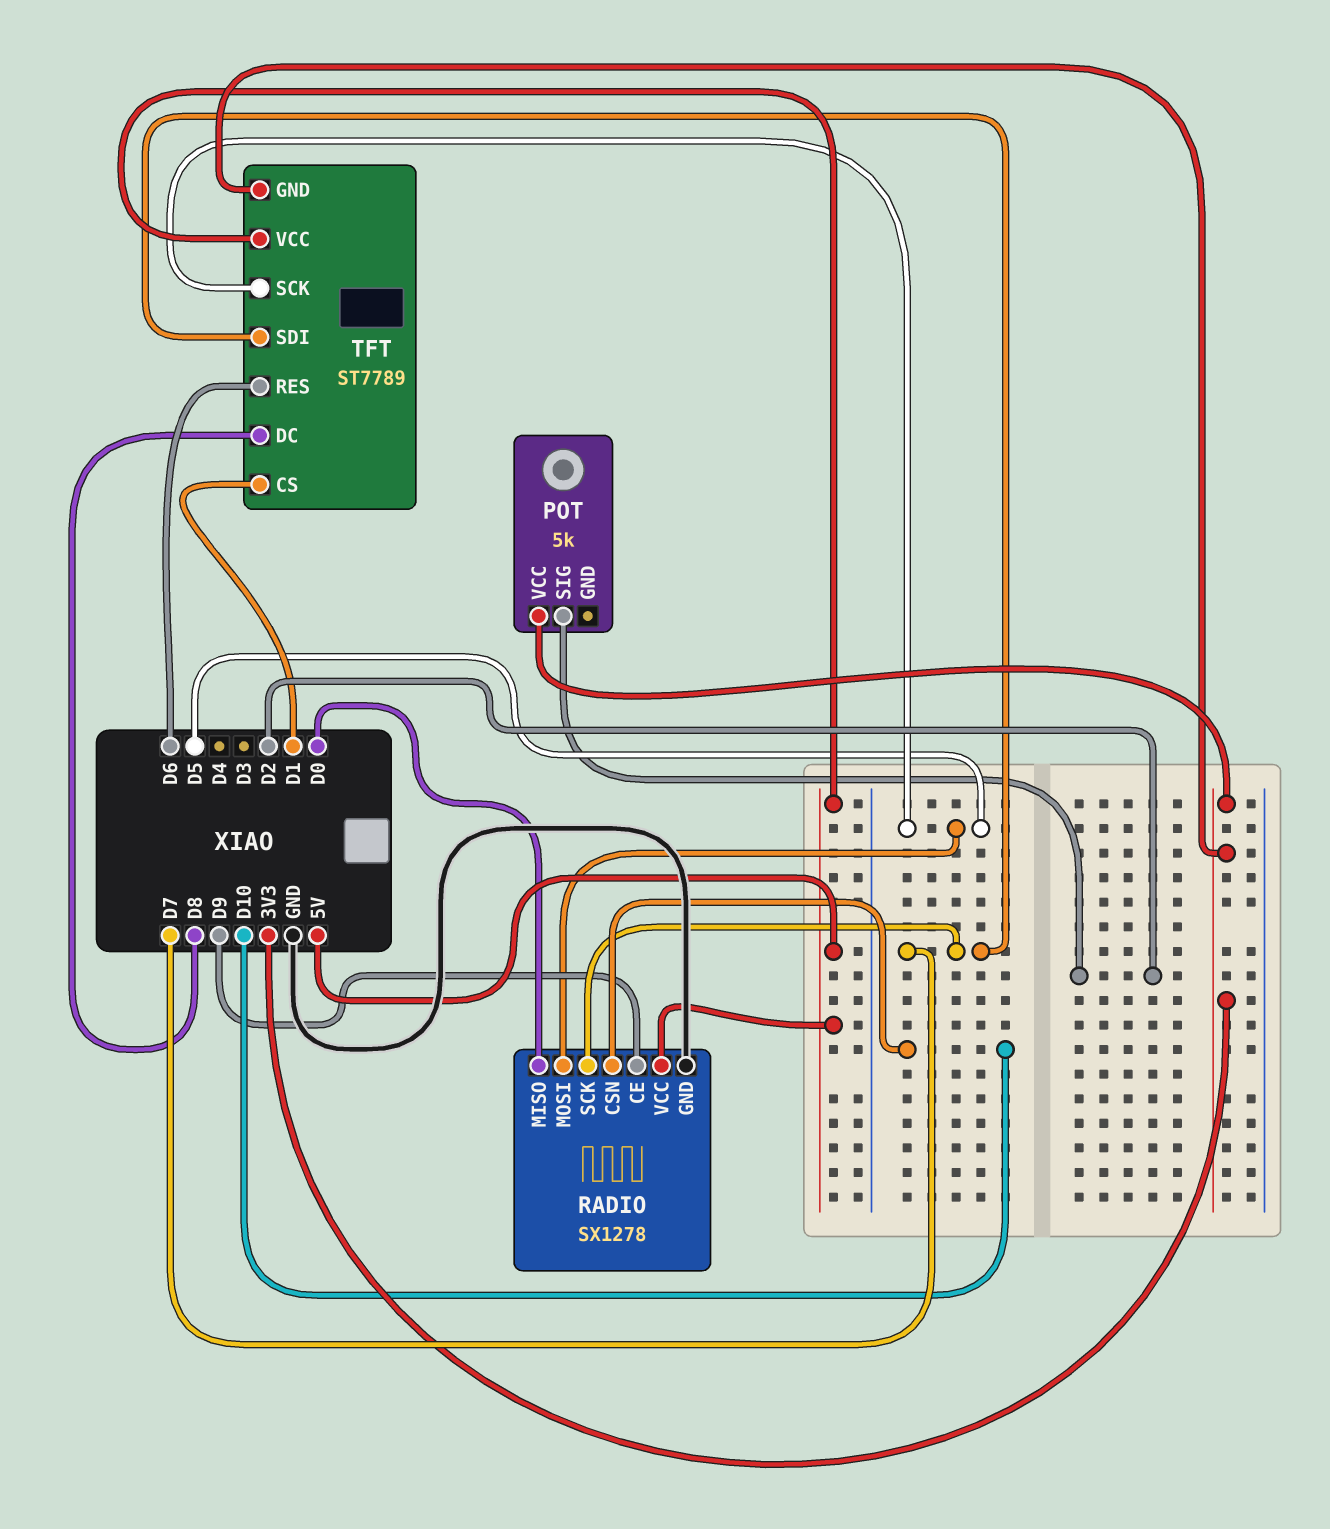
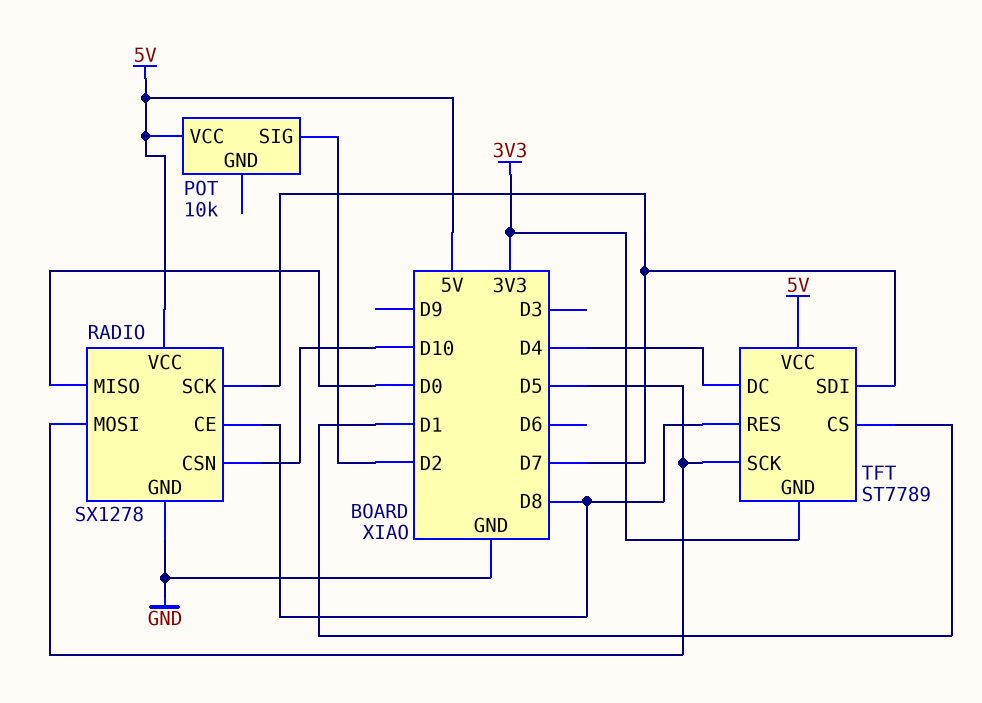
POT: 5k -> 10k
POT pin VCC: 3V3 -> 5V
RADIO pin CE: D9 -> D8
TFT pin DC: D8 -> D4
TFT pin RES: D6 -> D8

